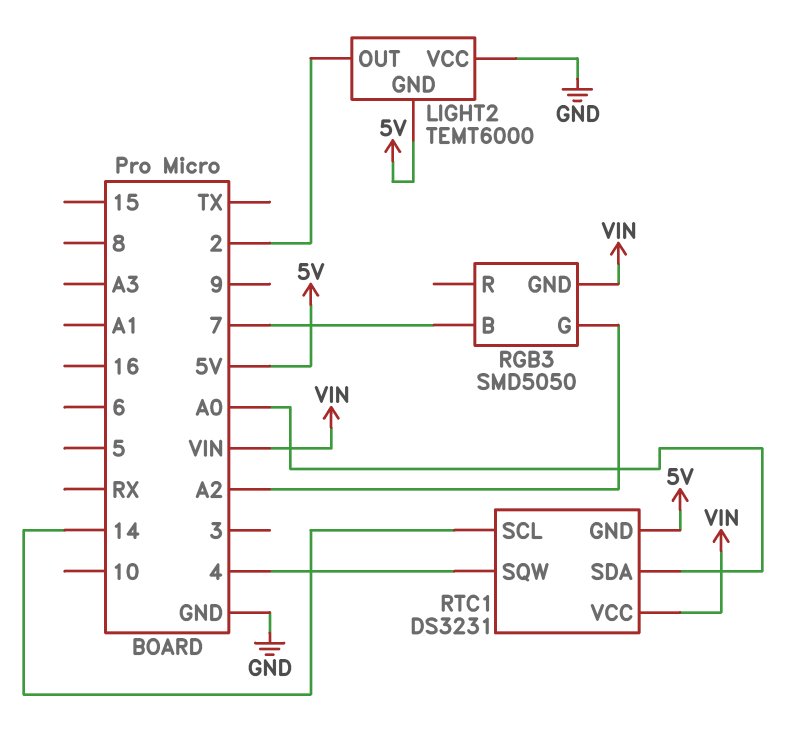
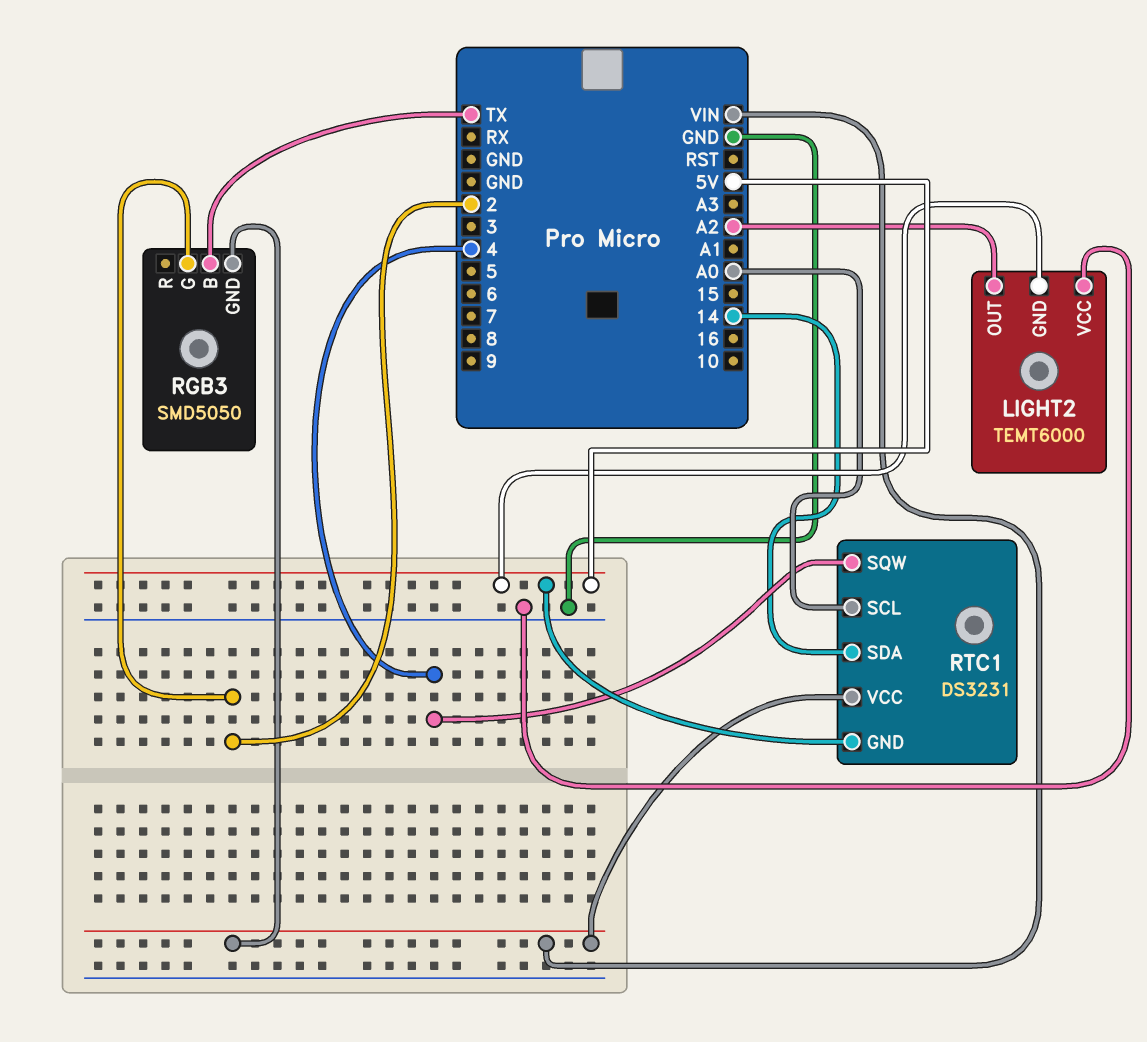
LIGHT2 pin OUT: 2 -> A2
RGB3 pin B: 7 -> TX
RGB3 pin G: A2 -> 2
RTC1 pin SCL: 14 -> A0
RTC1 pin SDA: A0 -> 14

